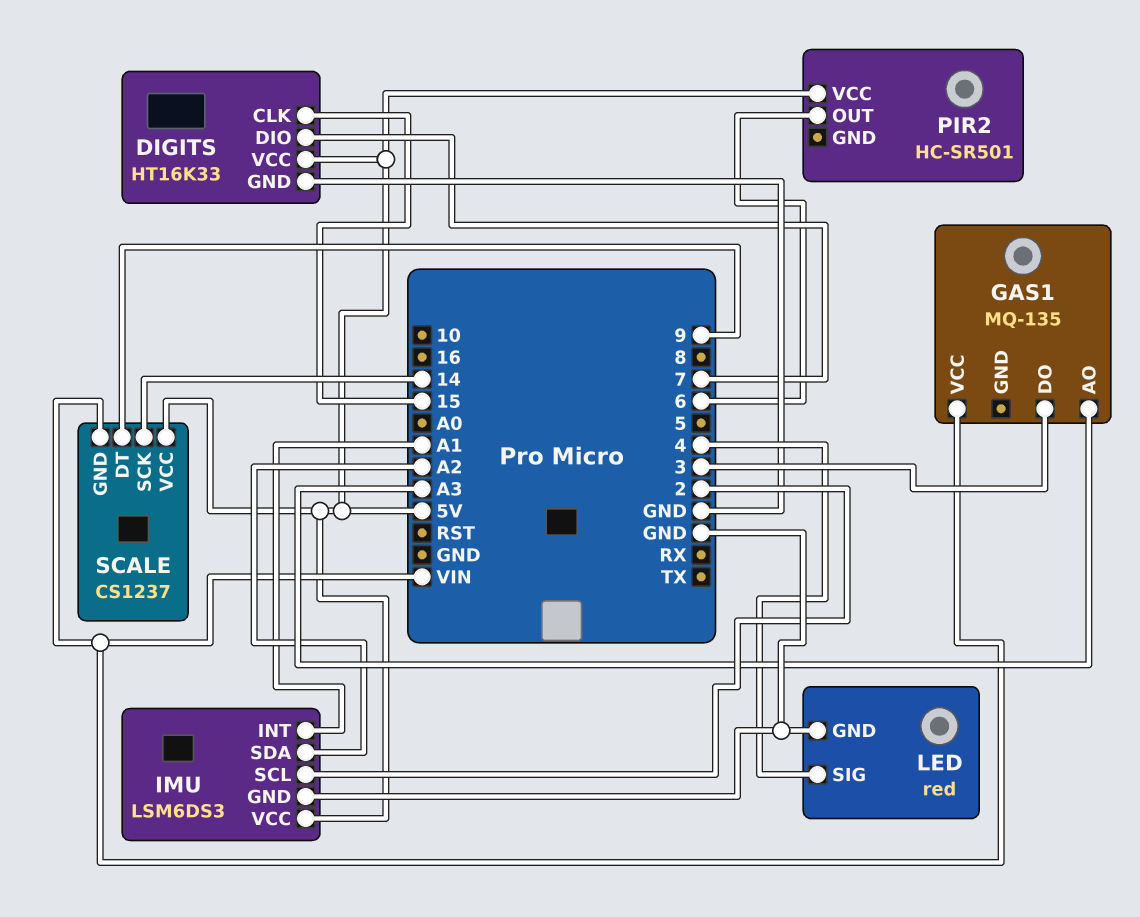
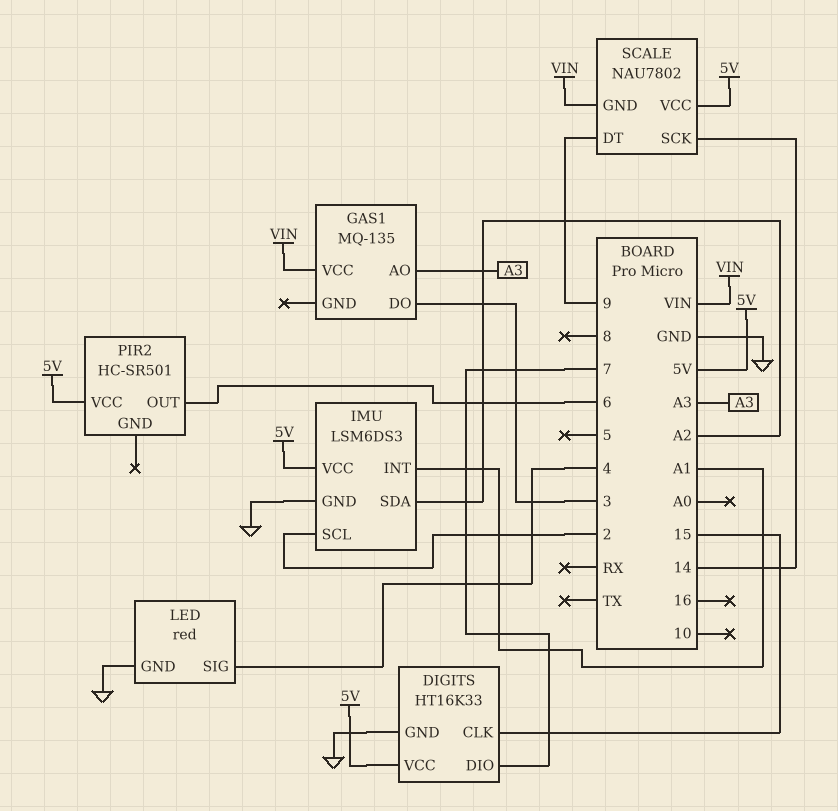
SCALE: CS1237 -> NAU7802

